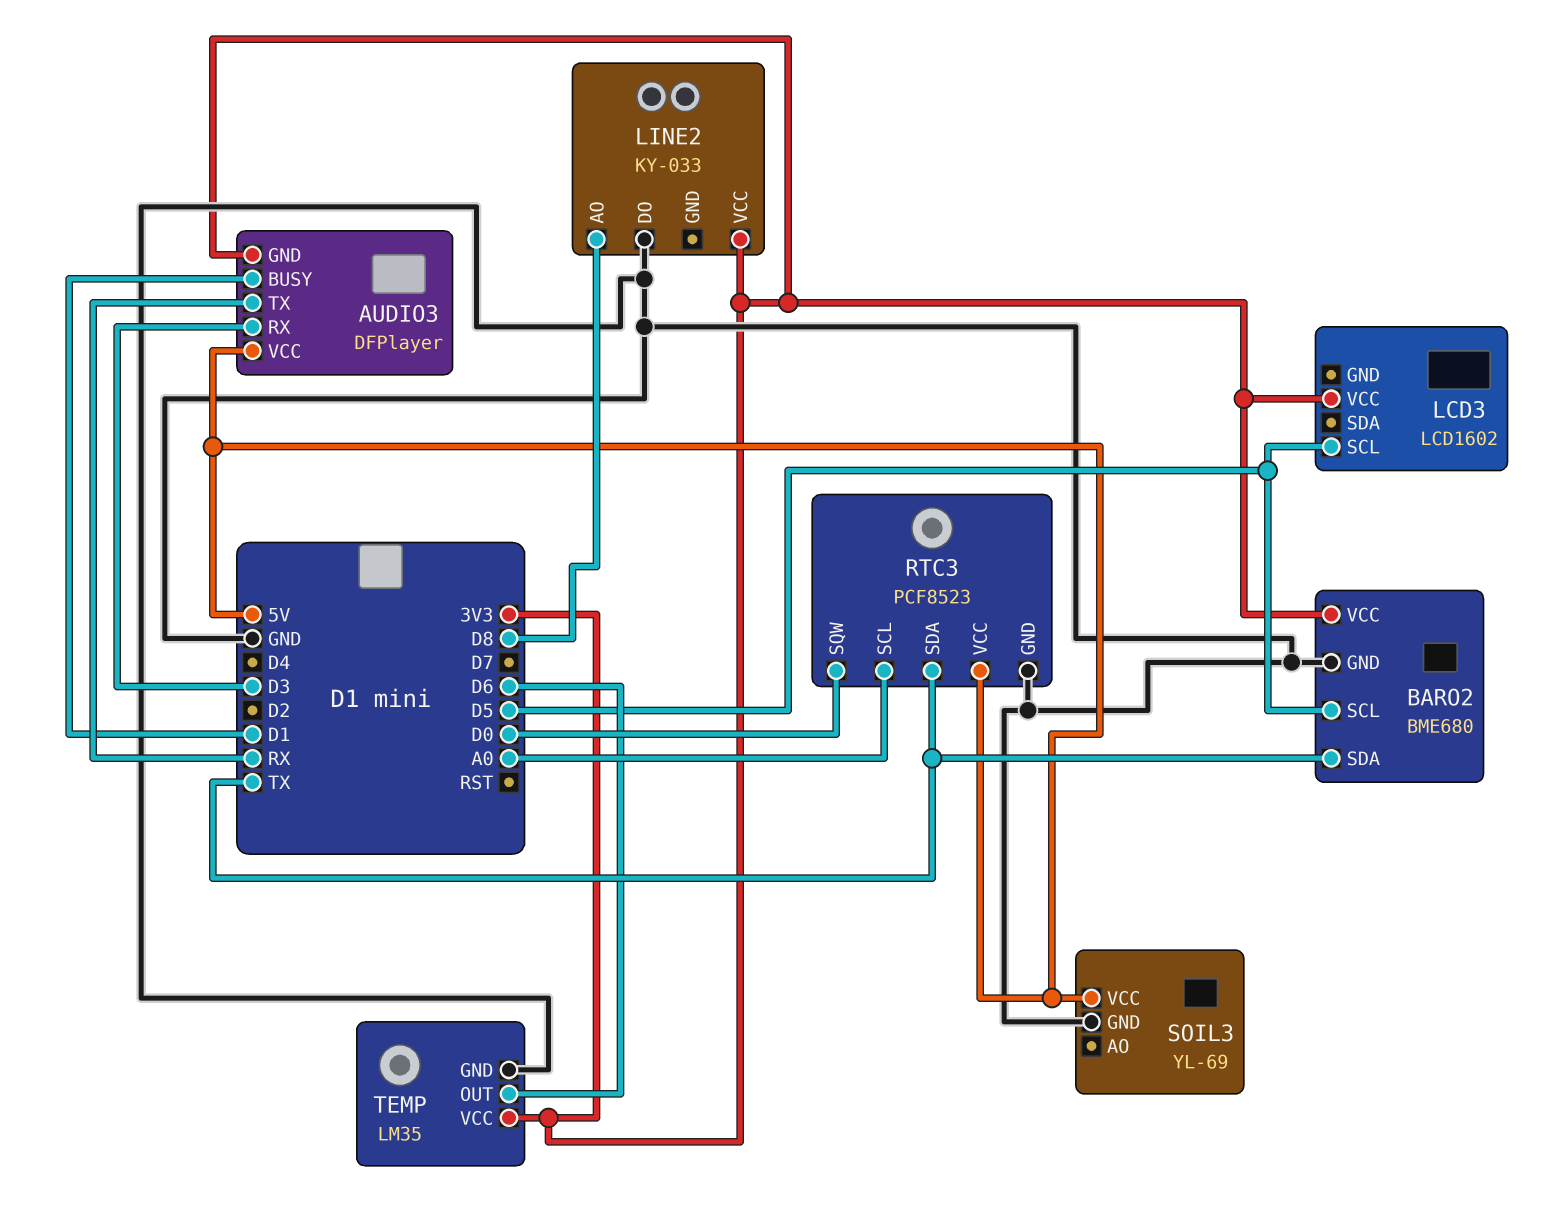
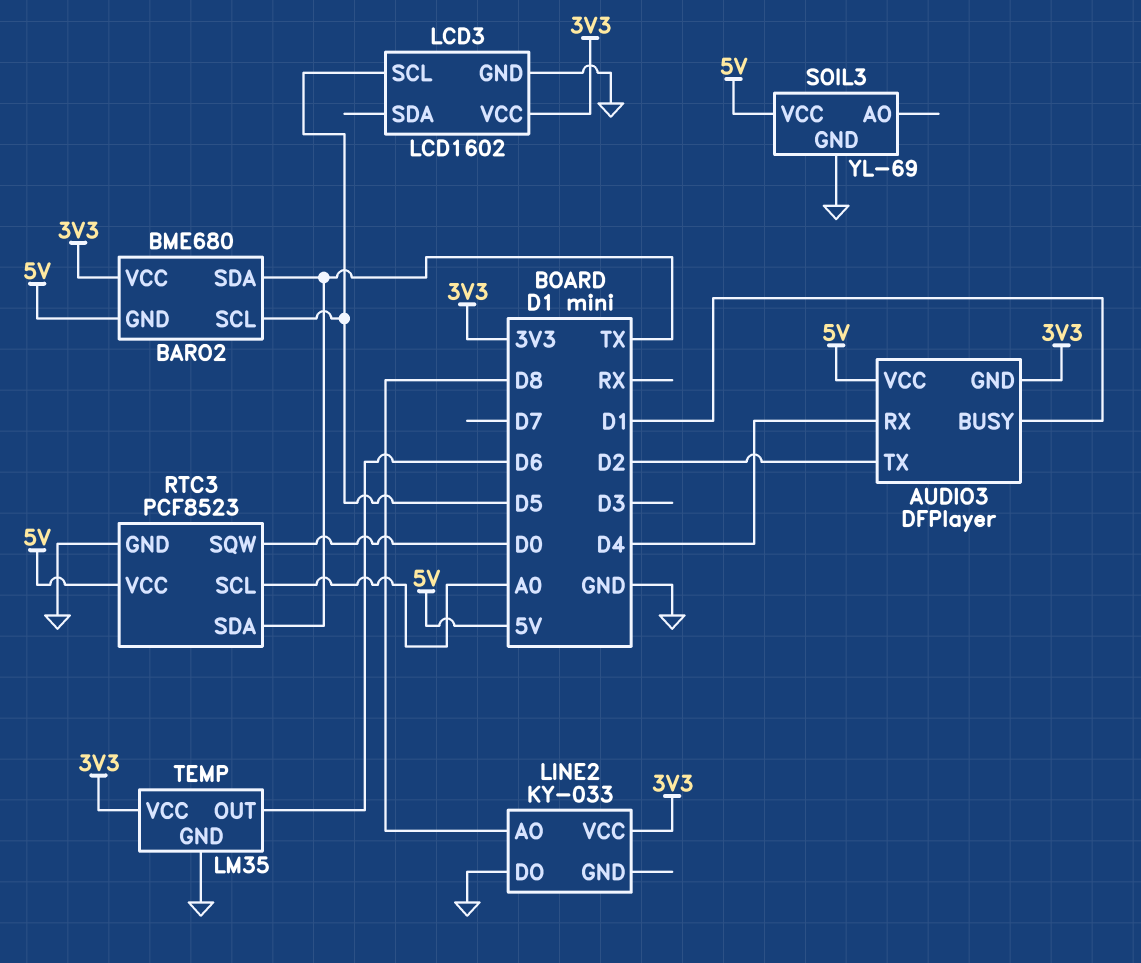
AUDIO3 pin RX: D3 -> D4
AUDIO3 pin TX: RX -> D2
BARO2 pin GND: GND -> 5V
LCD3 pin GND: none -> GND

